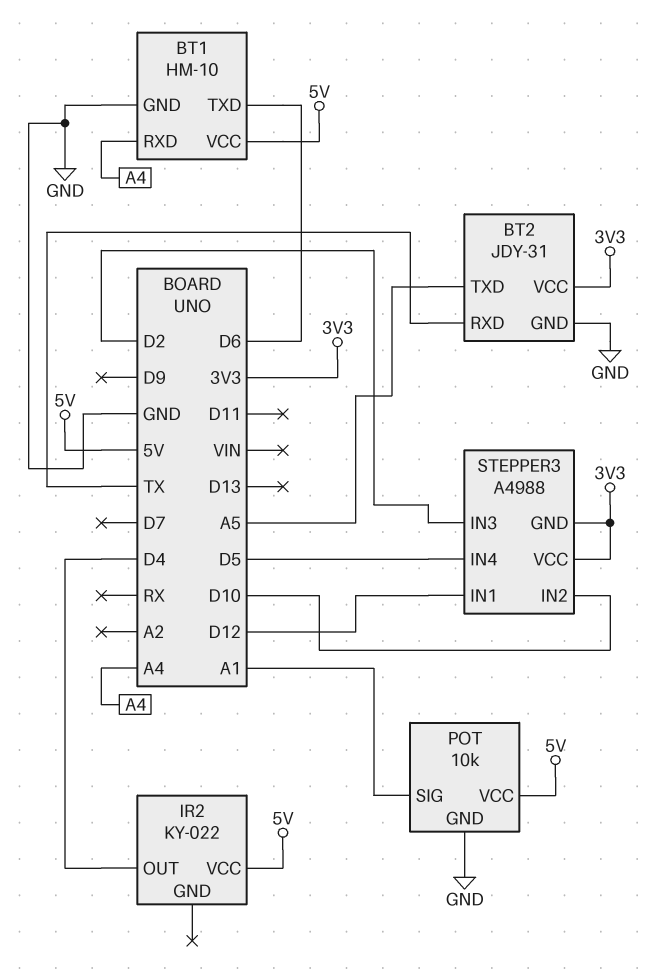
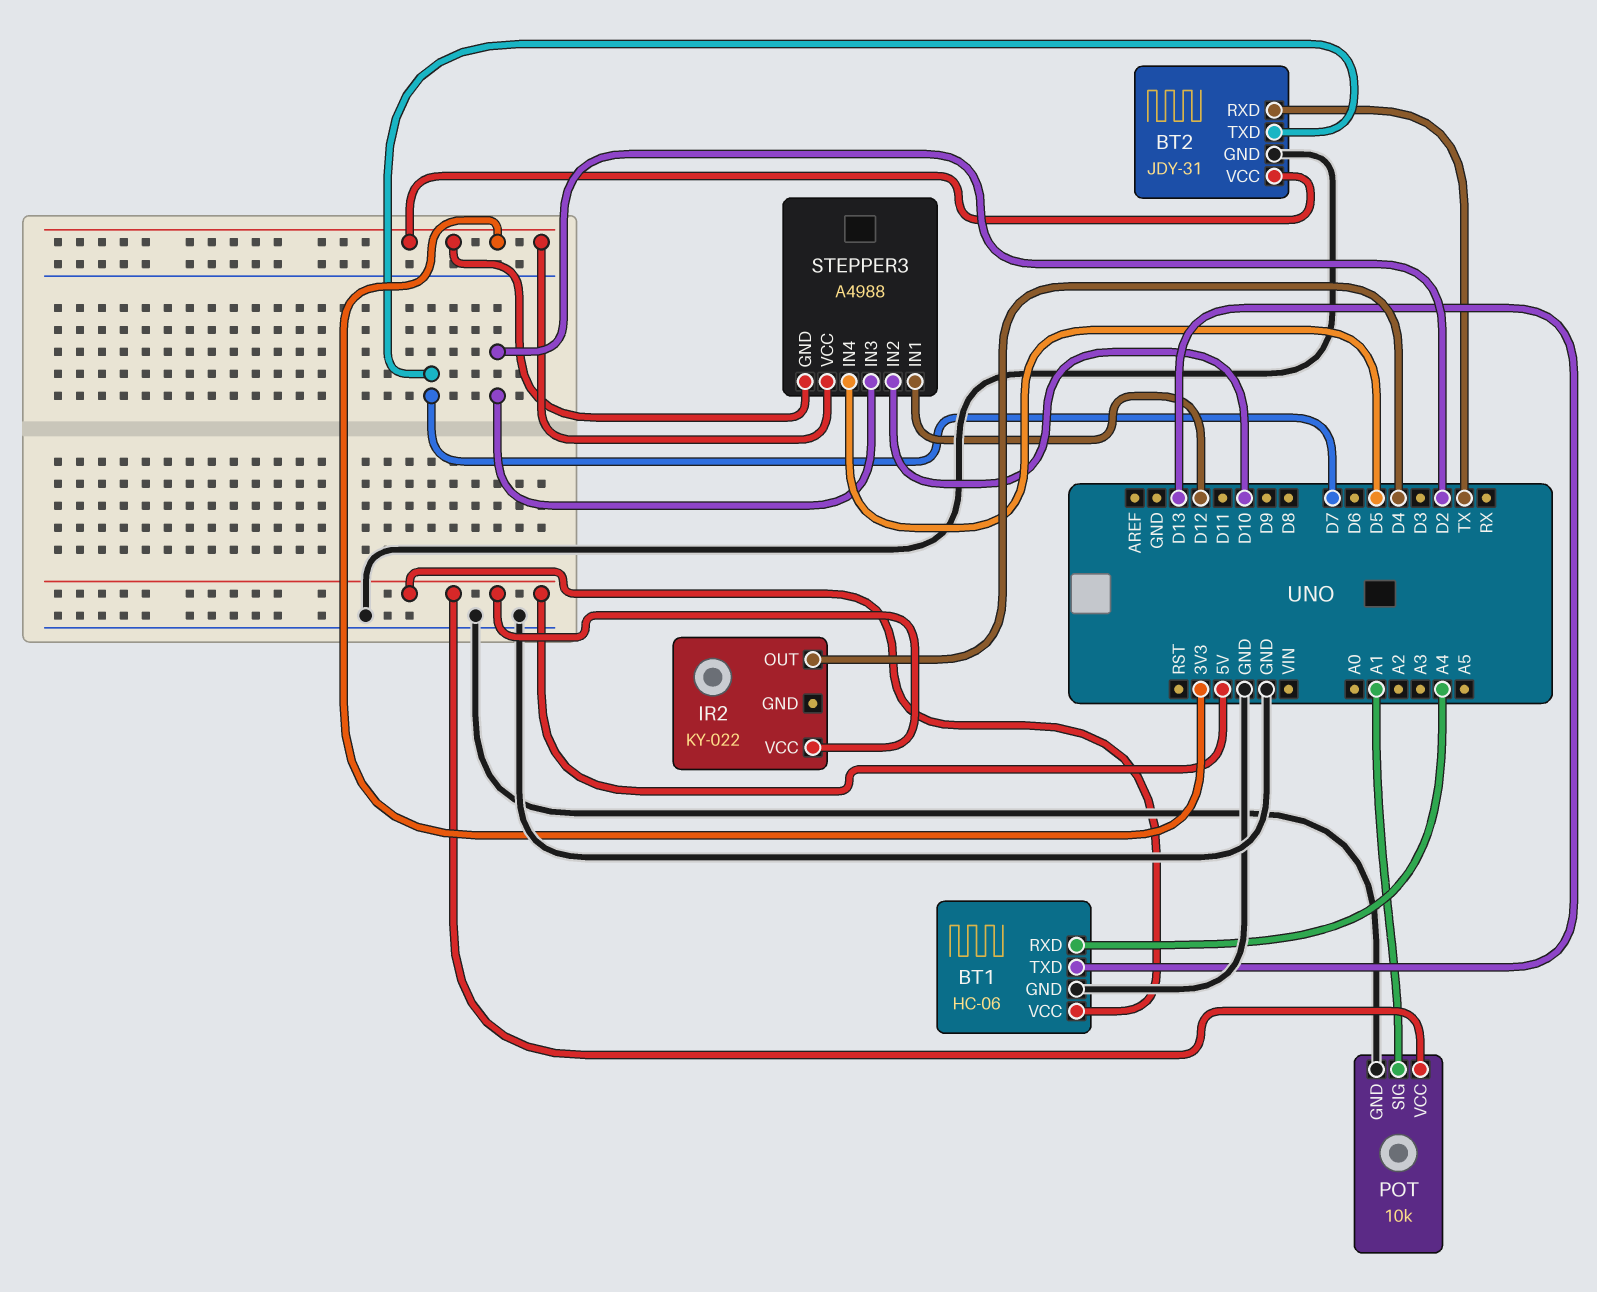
BT1: HM-10 -> HC-06
BT1 pin TXD: D6 -> D13
BT2 pin TXD: A5 -> D7

